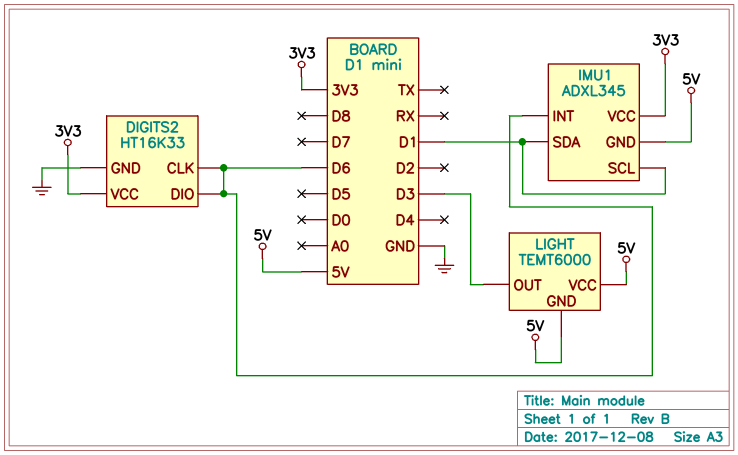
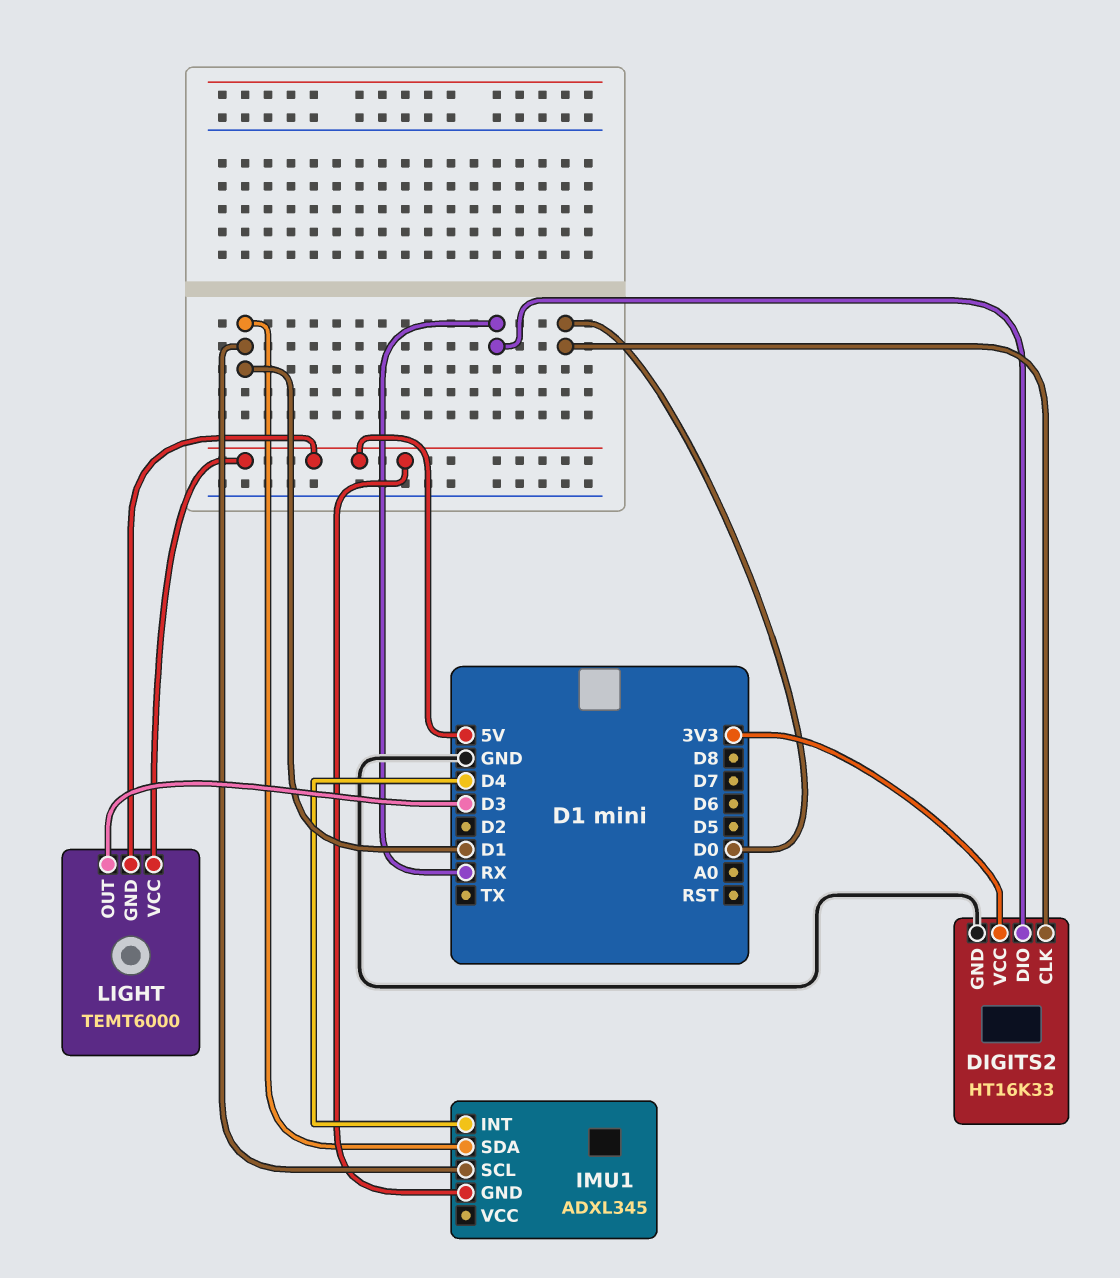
DIGITS2 pin CLK: D6 -> D0
DIGITS2 pin DIO: D6 -> RX
IMU1 pin INT: D6 -> D4
IMU1 pin VCC: 3V3 -> none

